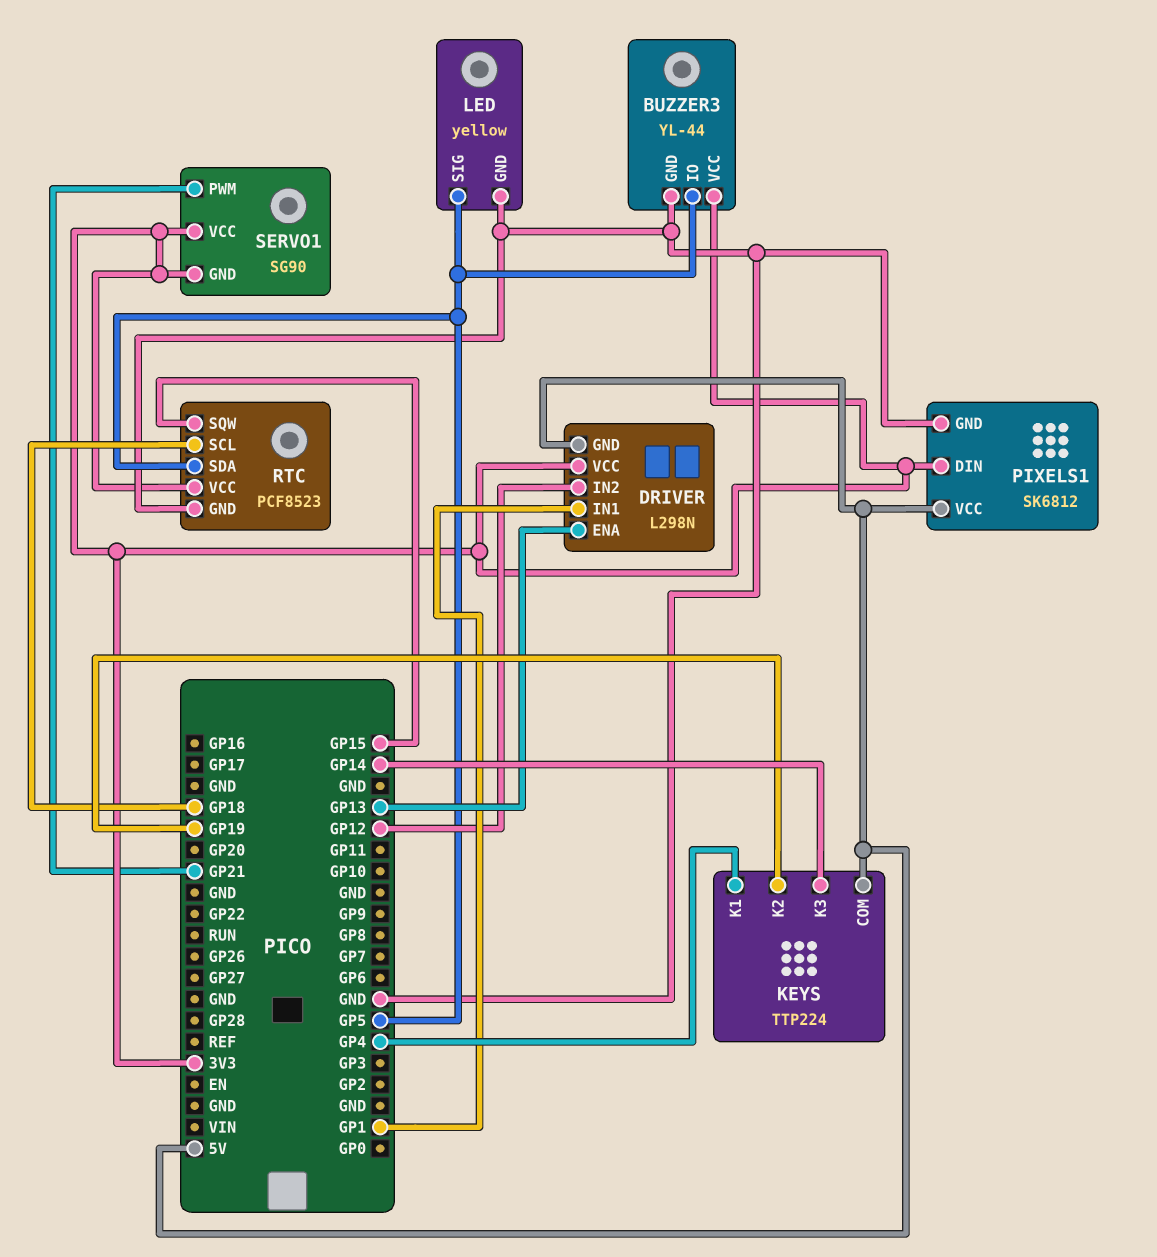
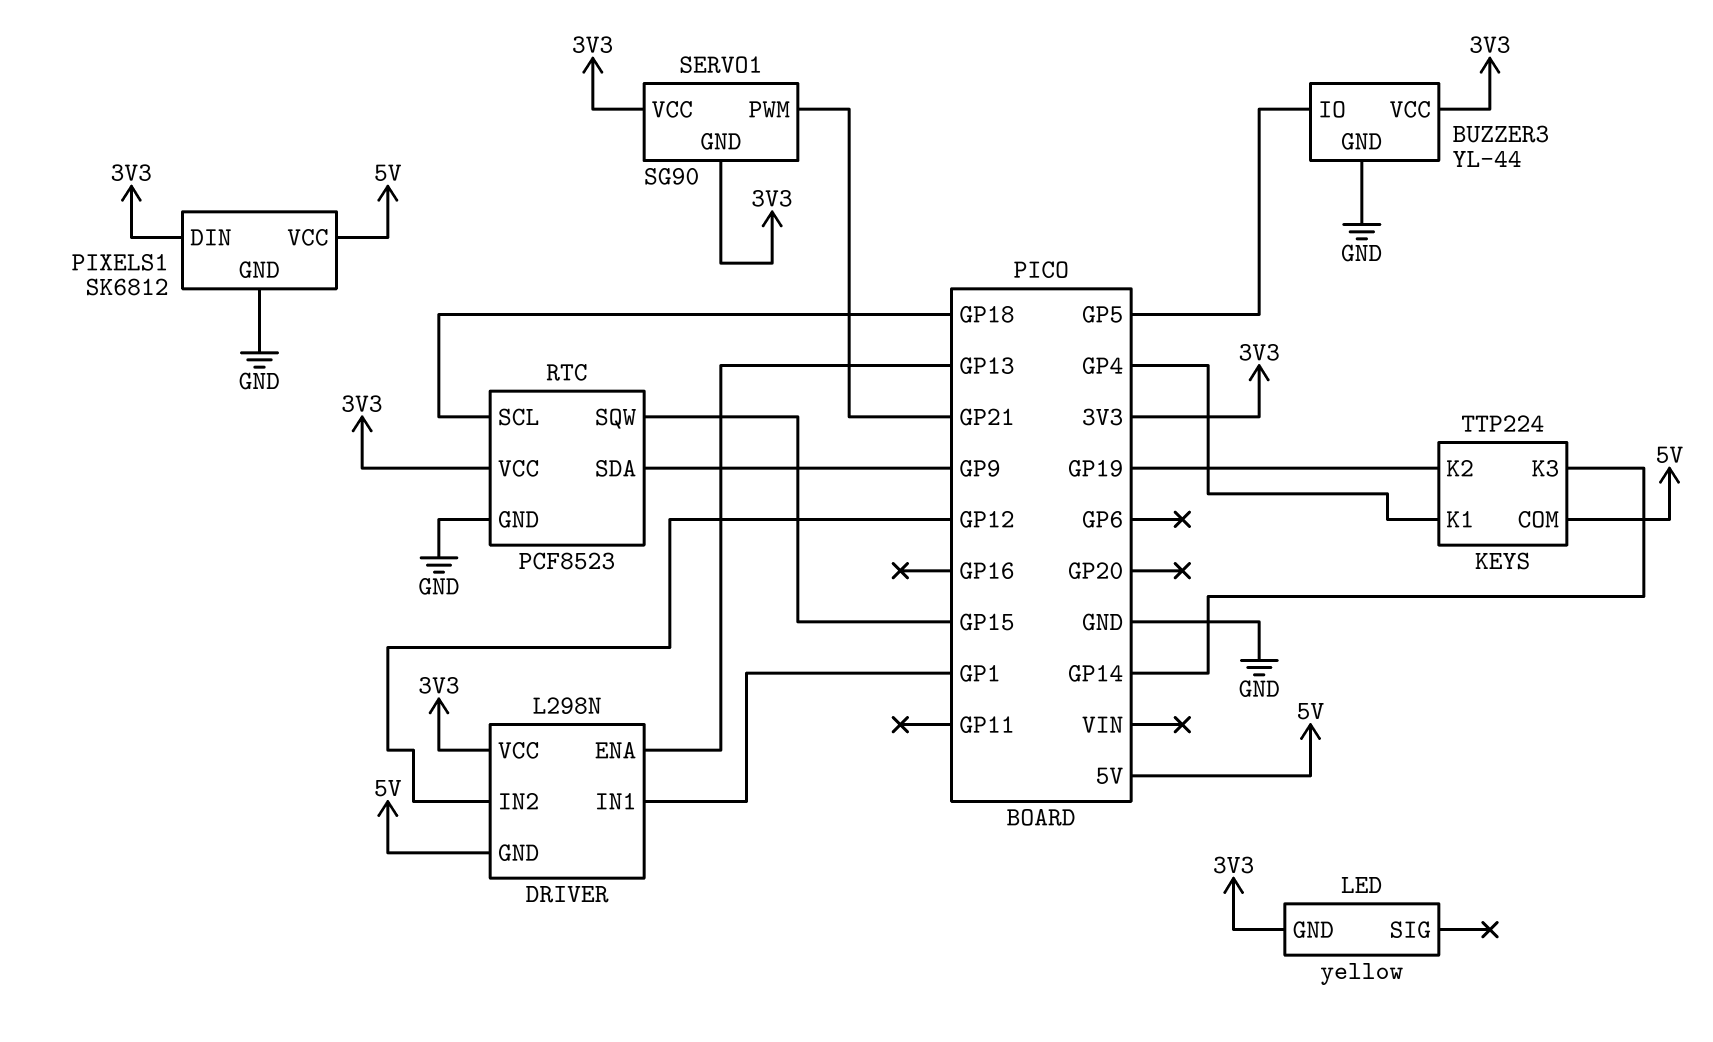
LED pin GND: GND -> 3V3
LED pin SIG: GP5 -> none
RTC pin SDA: GP5 -> GP9

